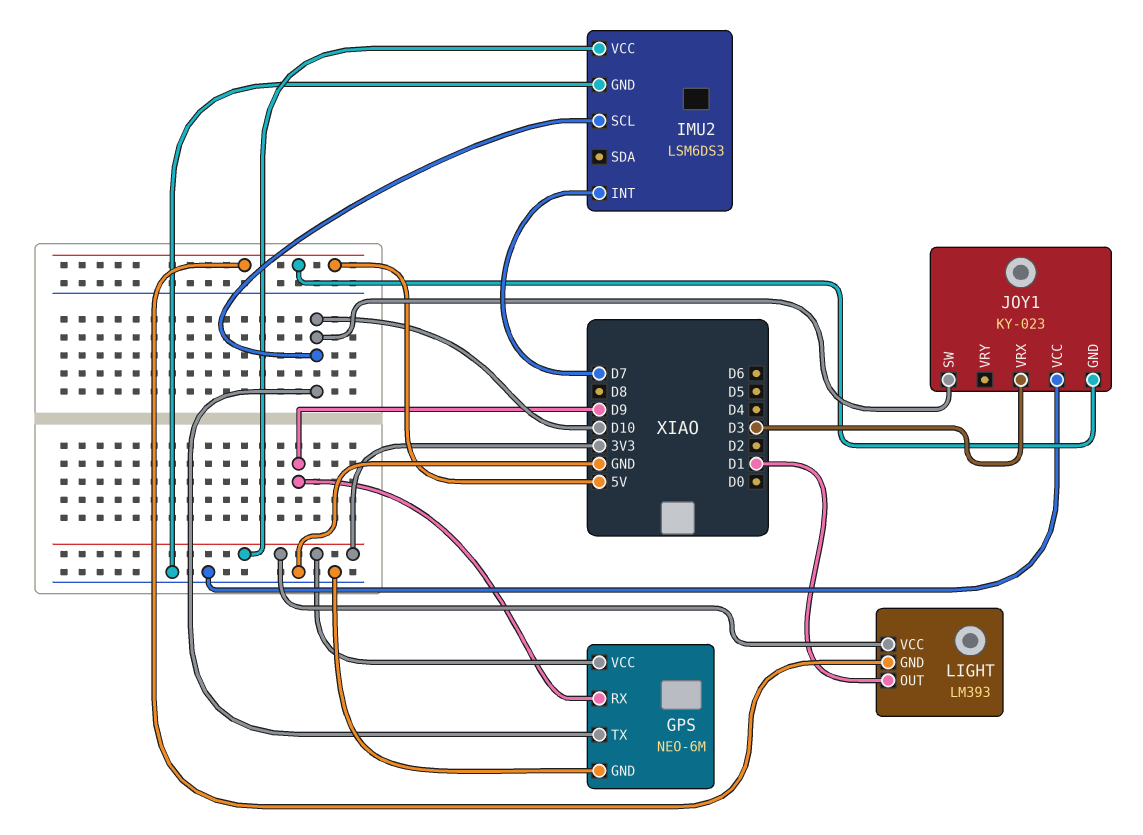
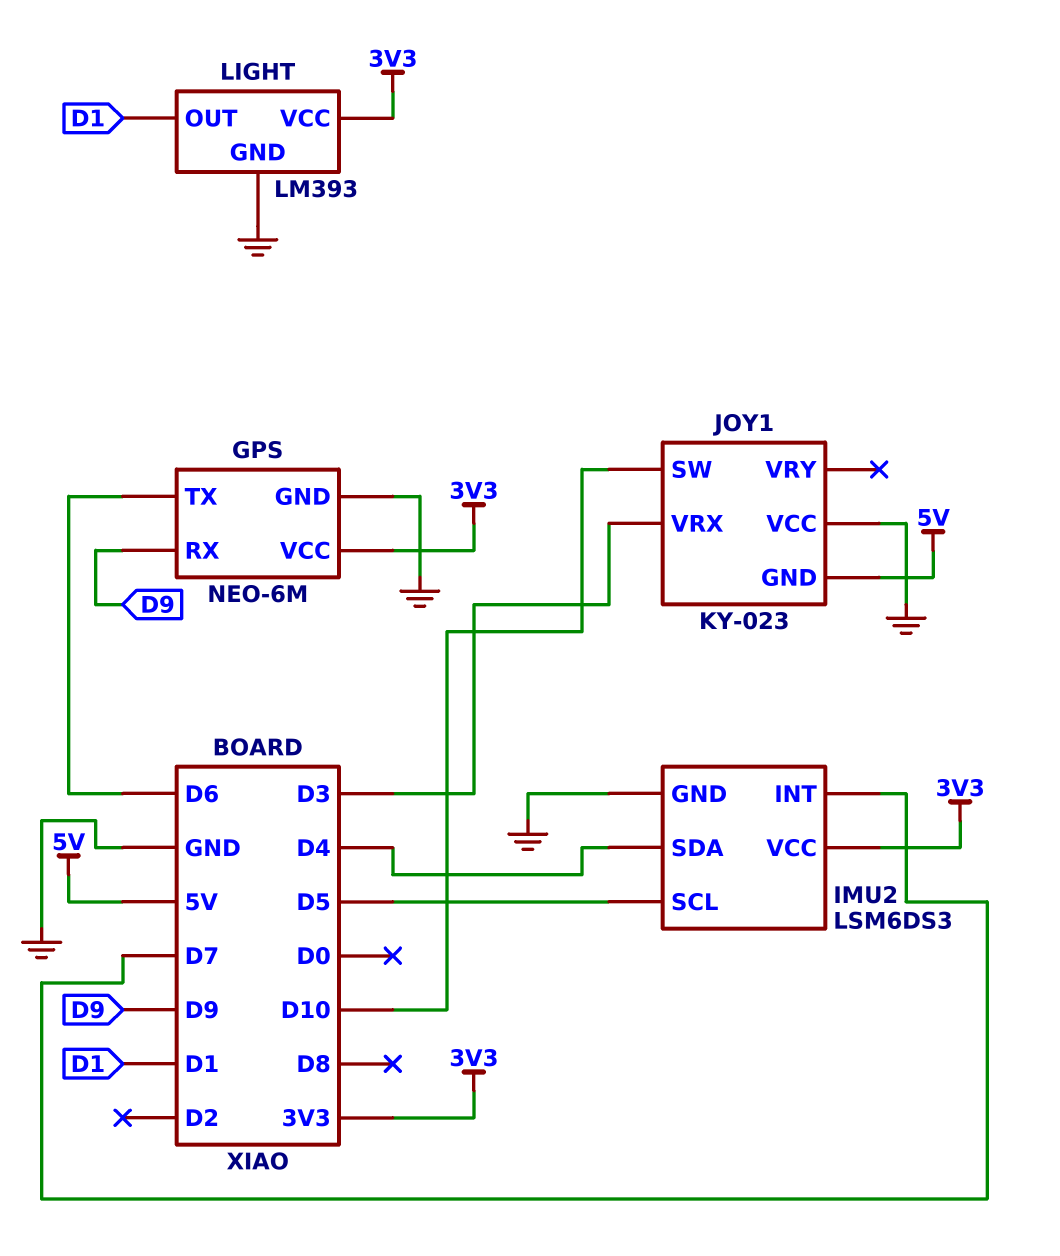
GPS pin TX: D10 -> D6
IMU2 pin SCL: D10 -> D5
IMU2 pin SDA: none -> D4
LIGHT pin GND: 5V -> GND

